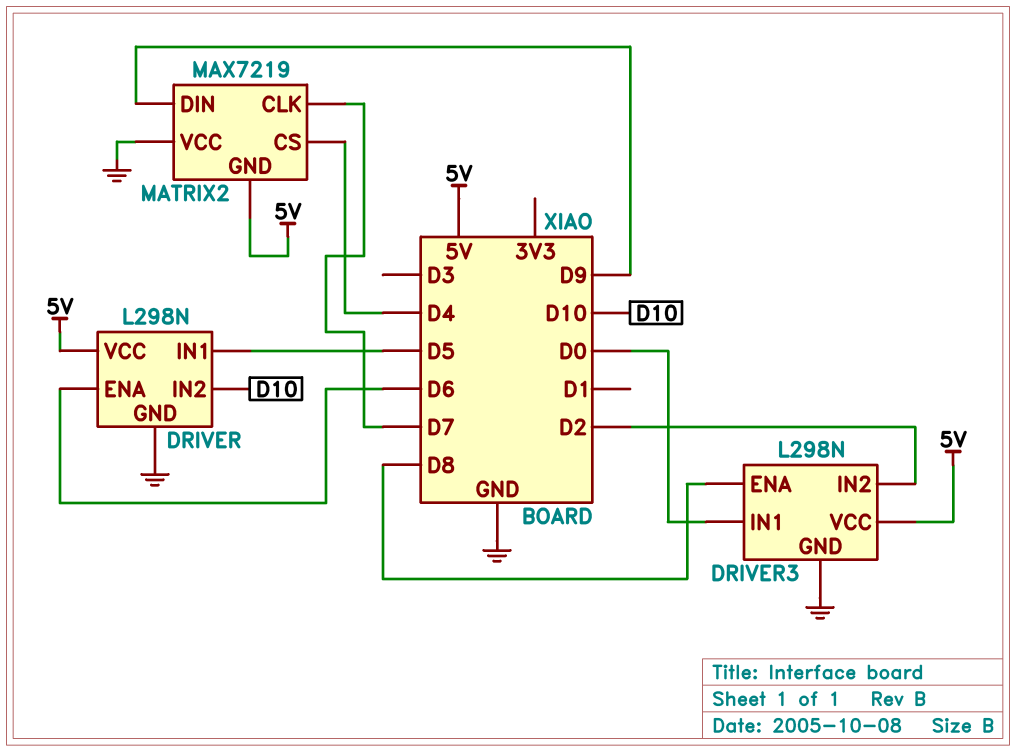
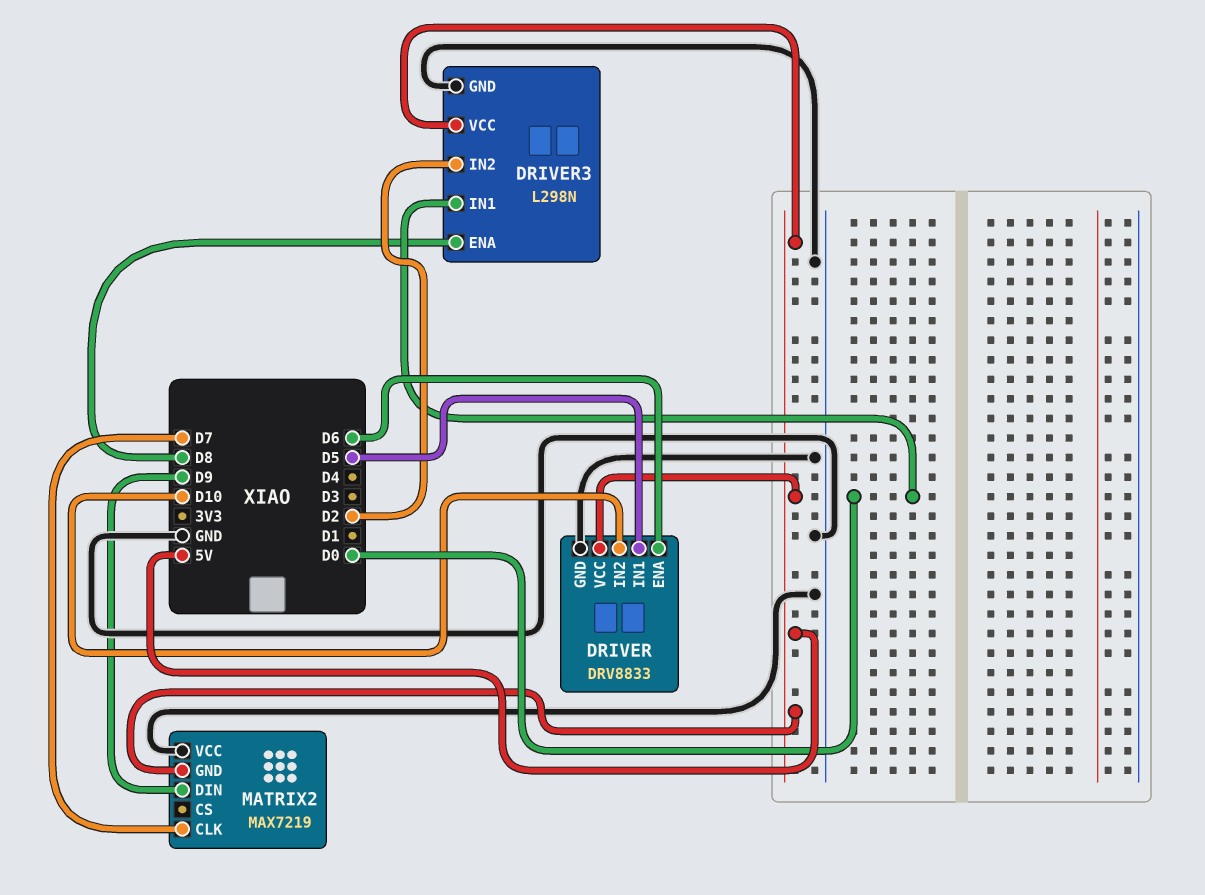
DRIVER: L298N -> DRV8833
MATRIX2 pin CS: D4 -> none

